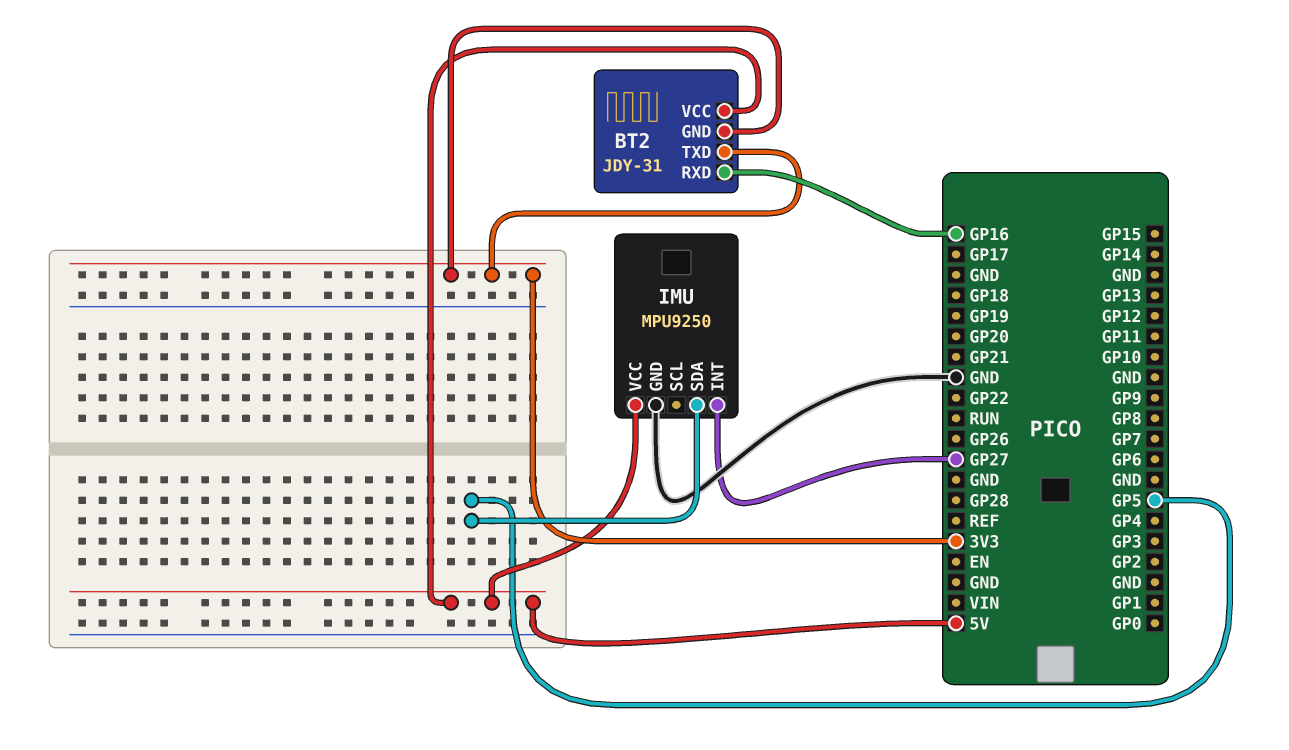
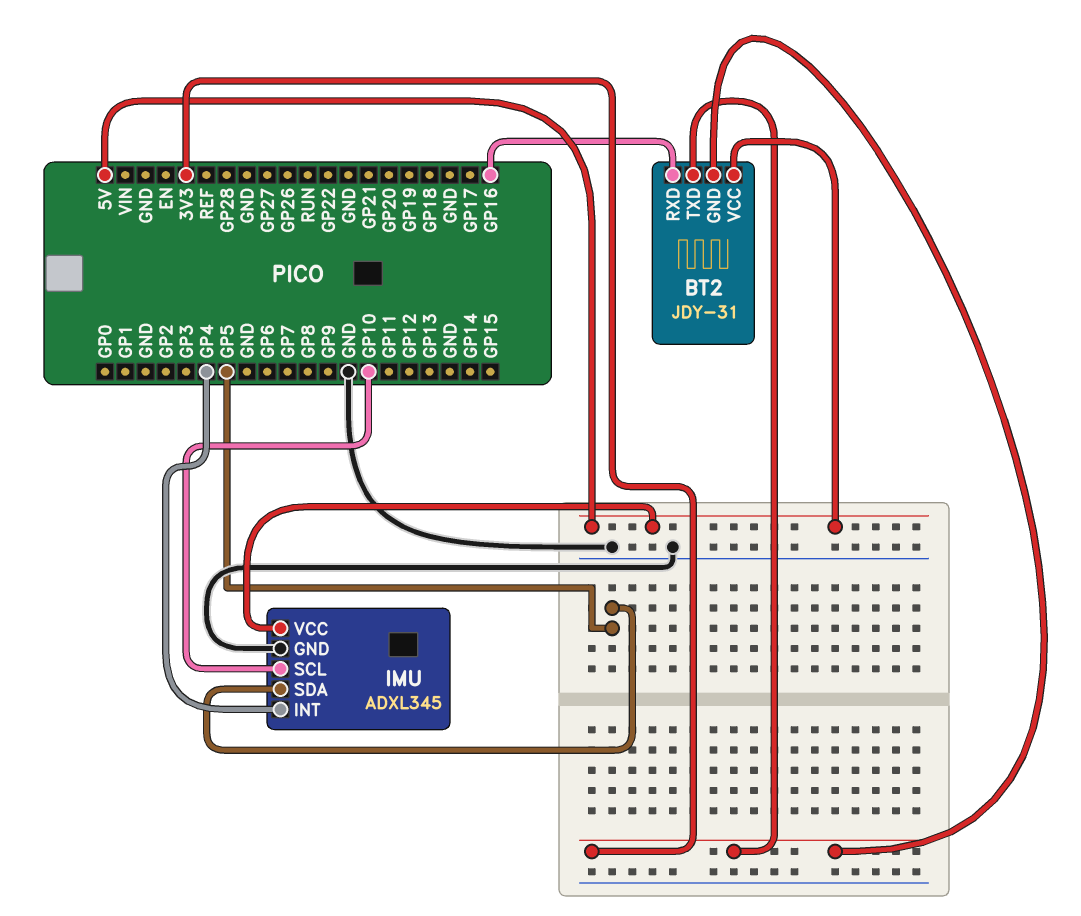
IMU: MPU9250 -> ADXL345
IMU pin INT: GP27 -> GP4
IMU pin SCL: none -> GP10

